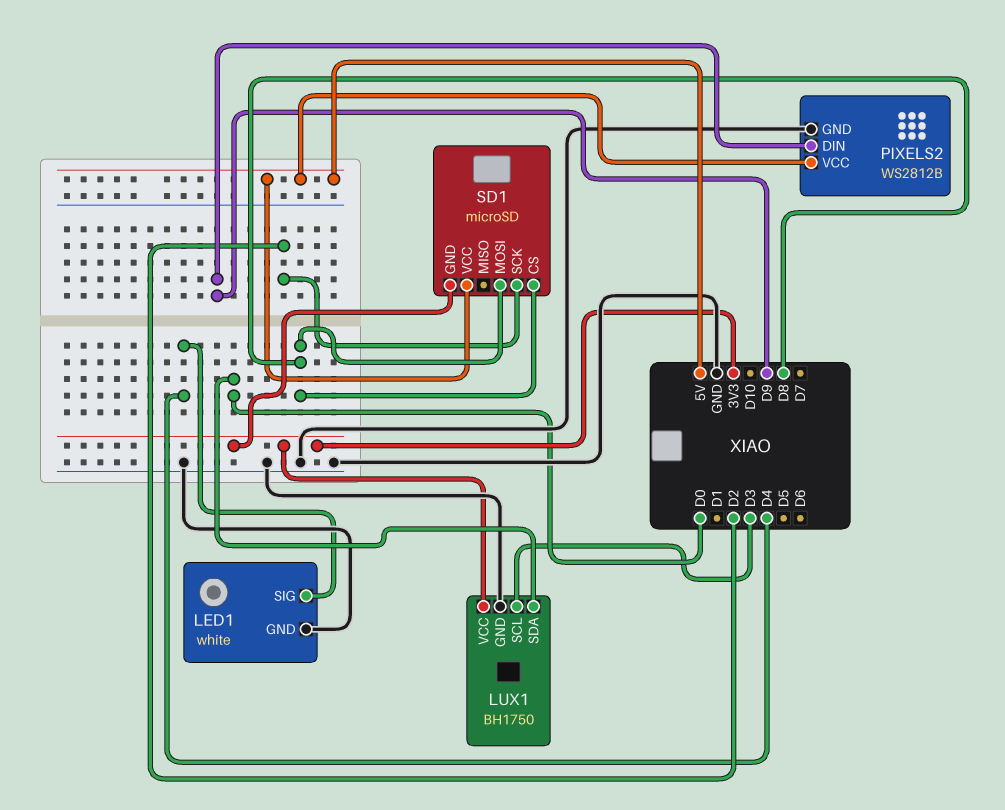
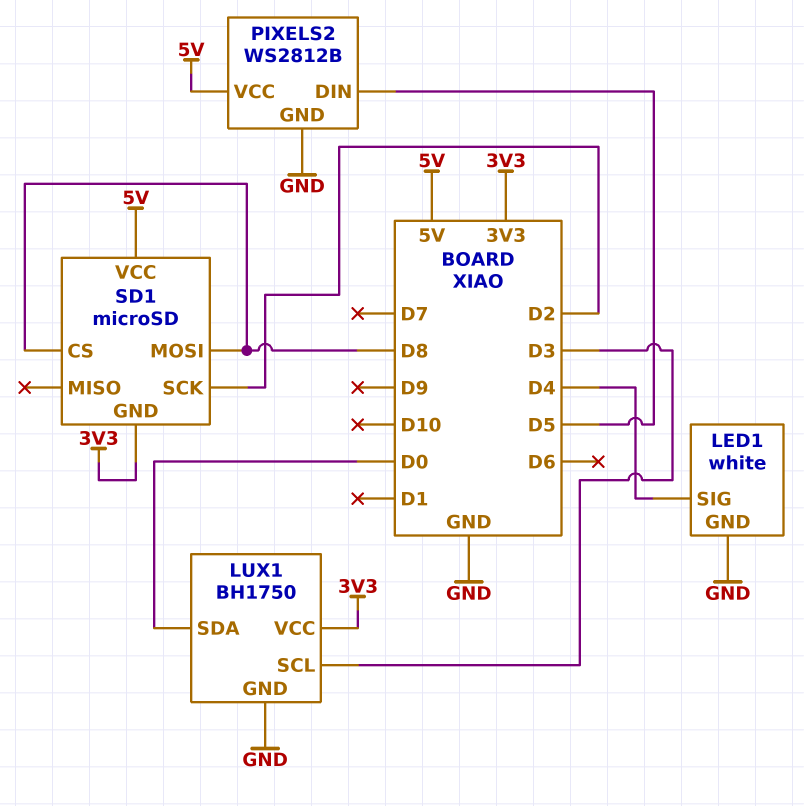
PIXELS2 pin DIN: D9 -> D5

